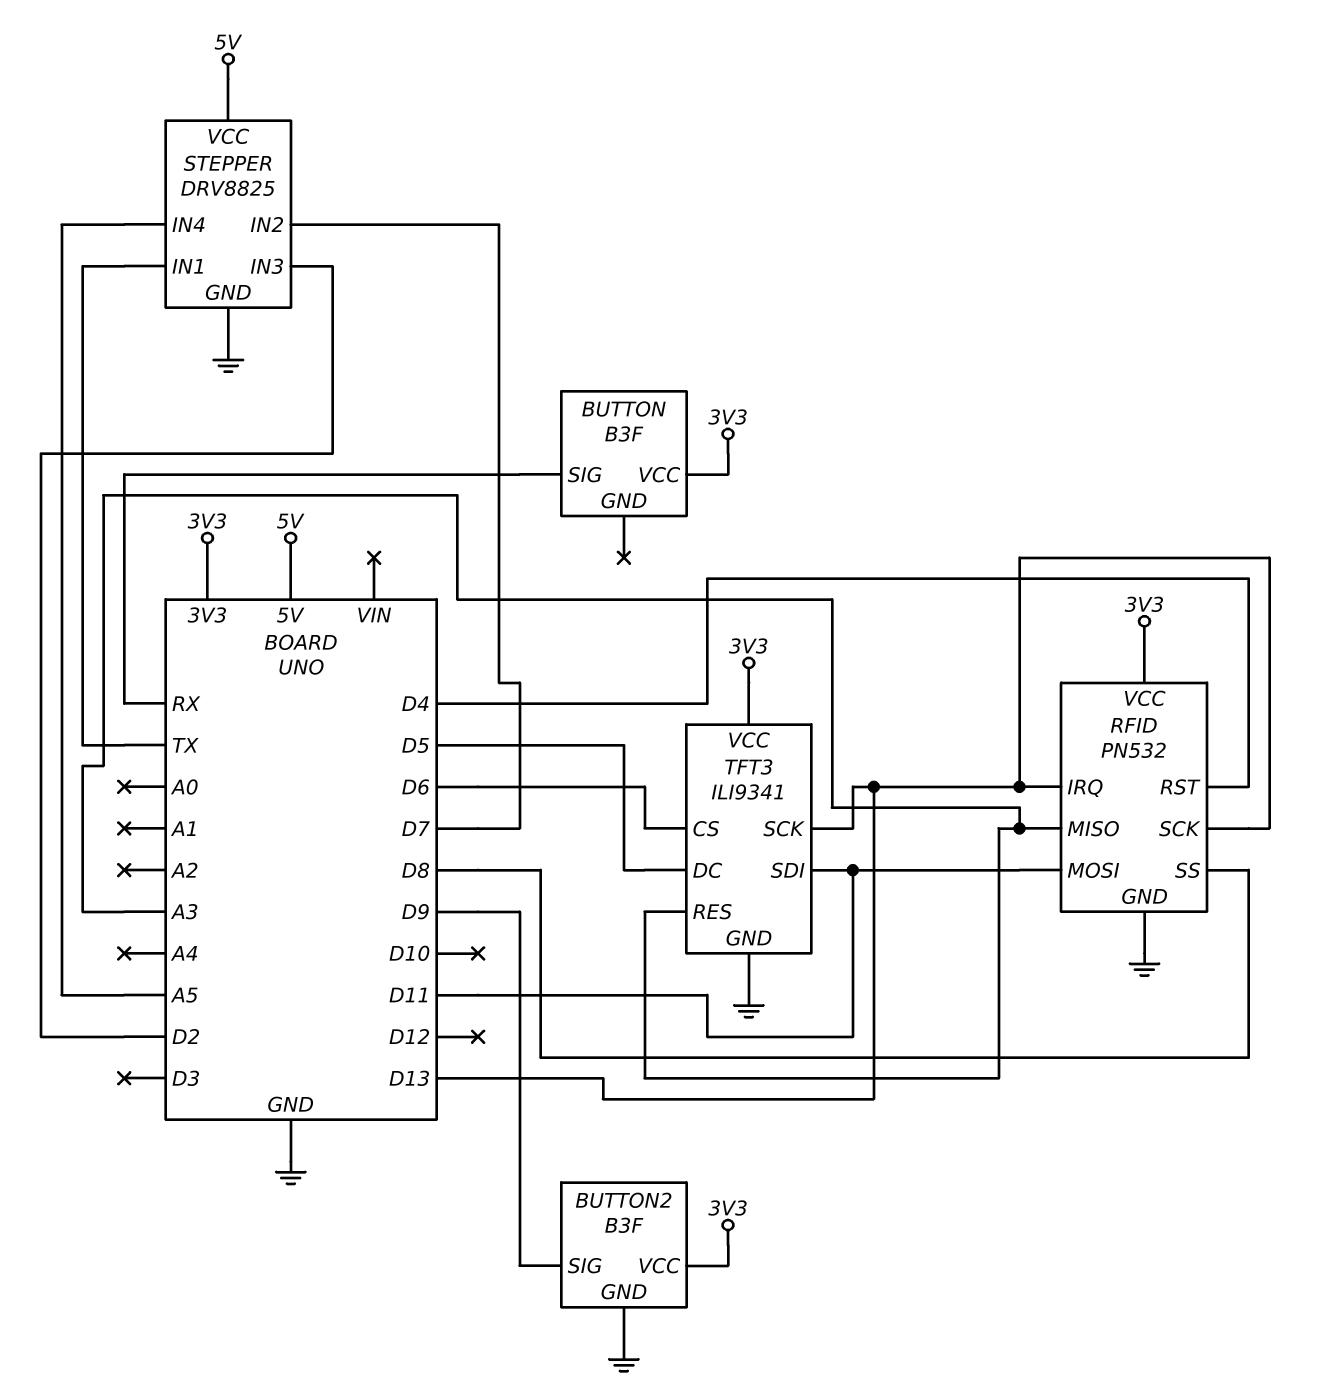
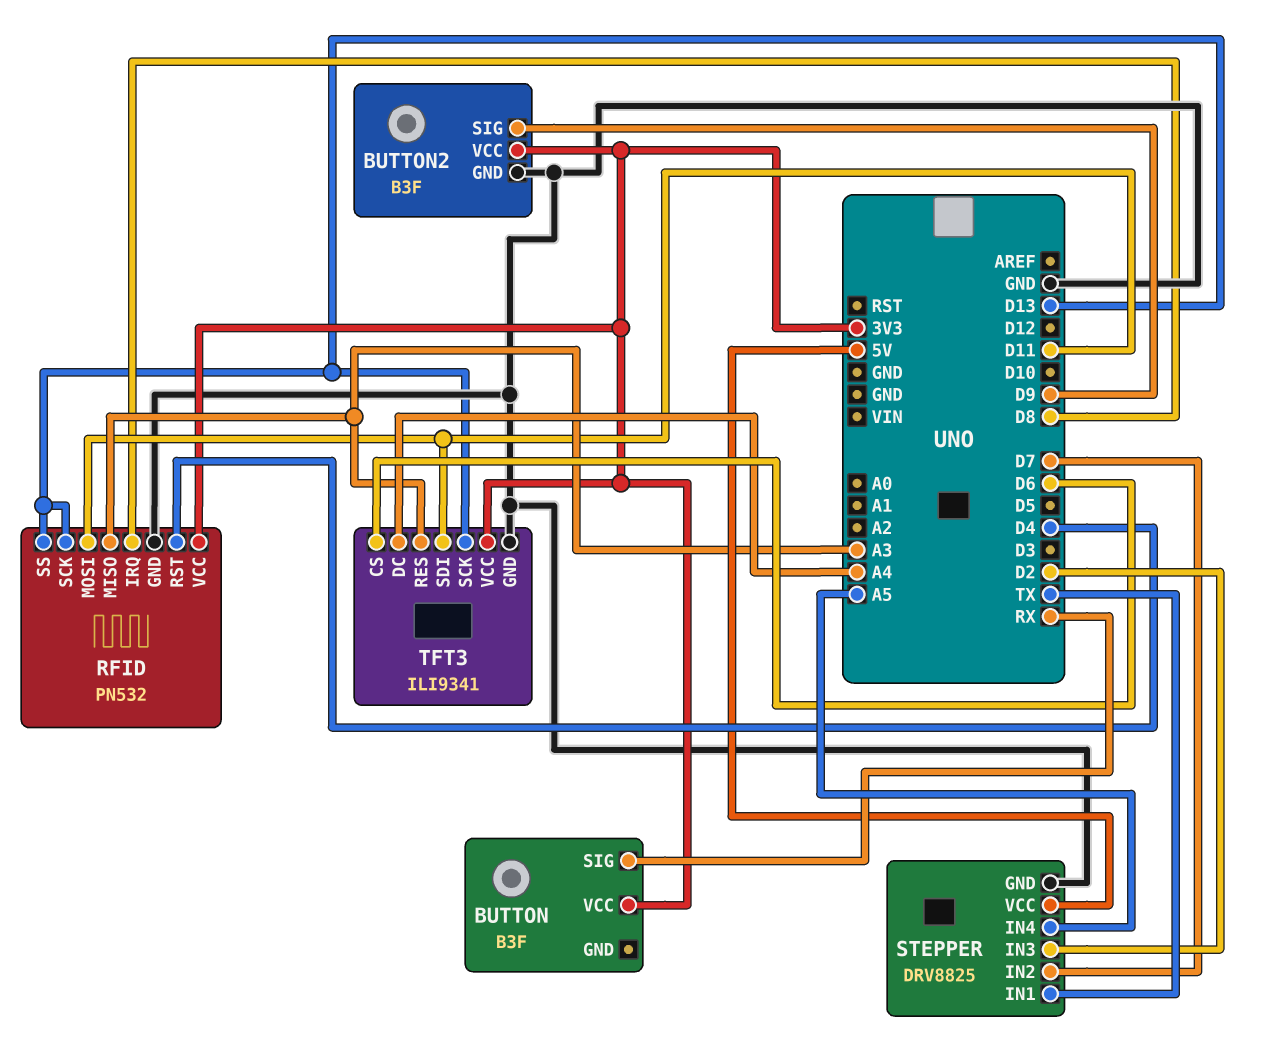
RFID pin IRQ: D13 -> D8
RFID pin SS: D8 -> D13
TFT3 pin DC: D5 -> A4

